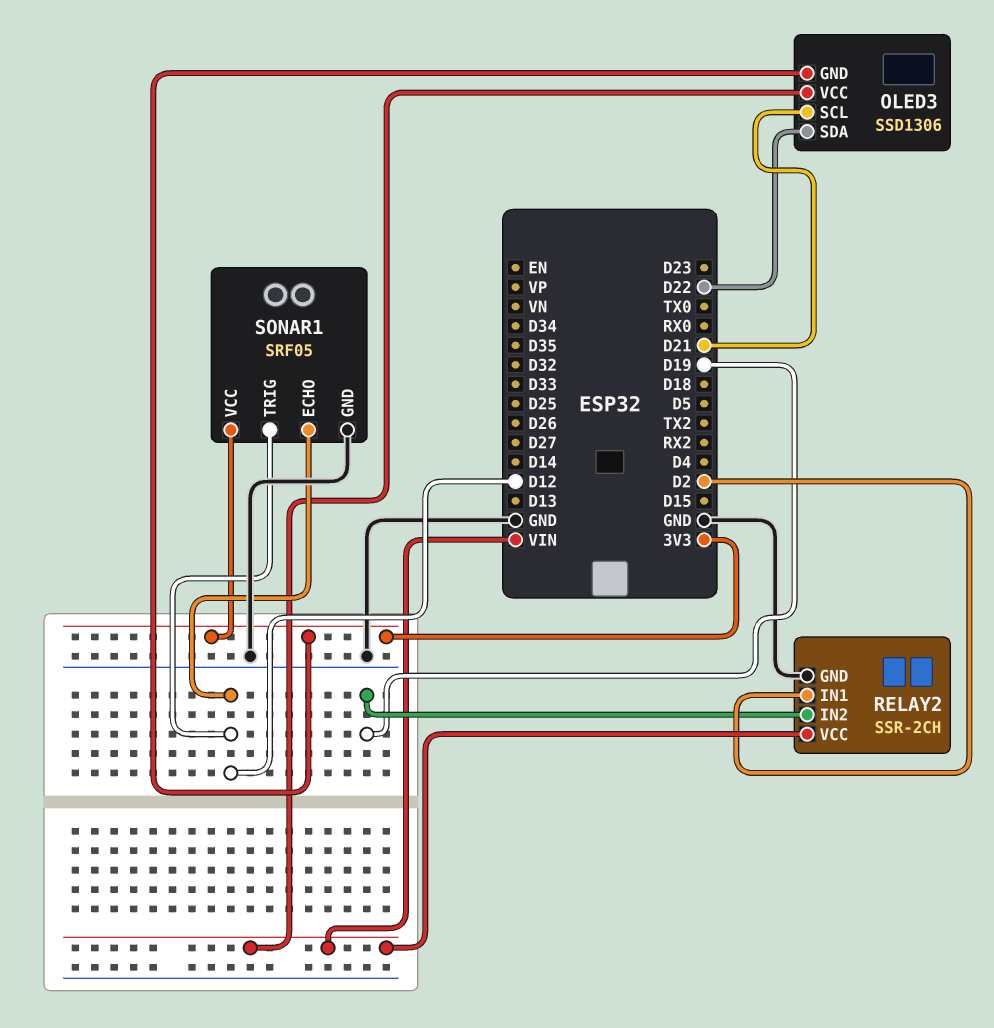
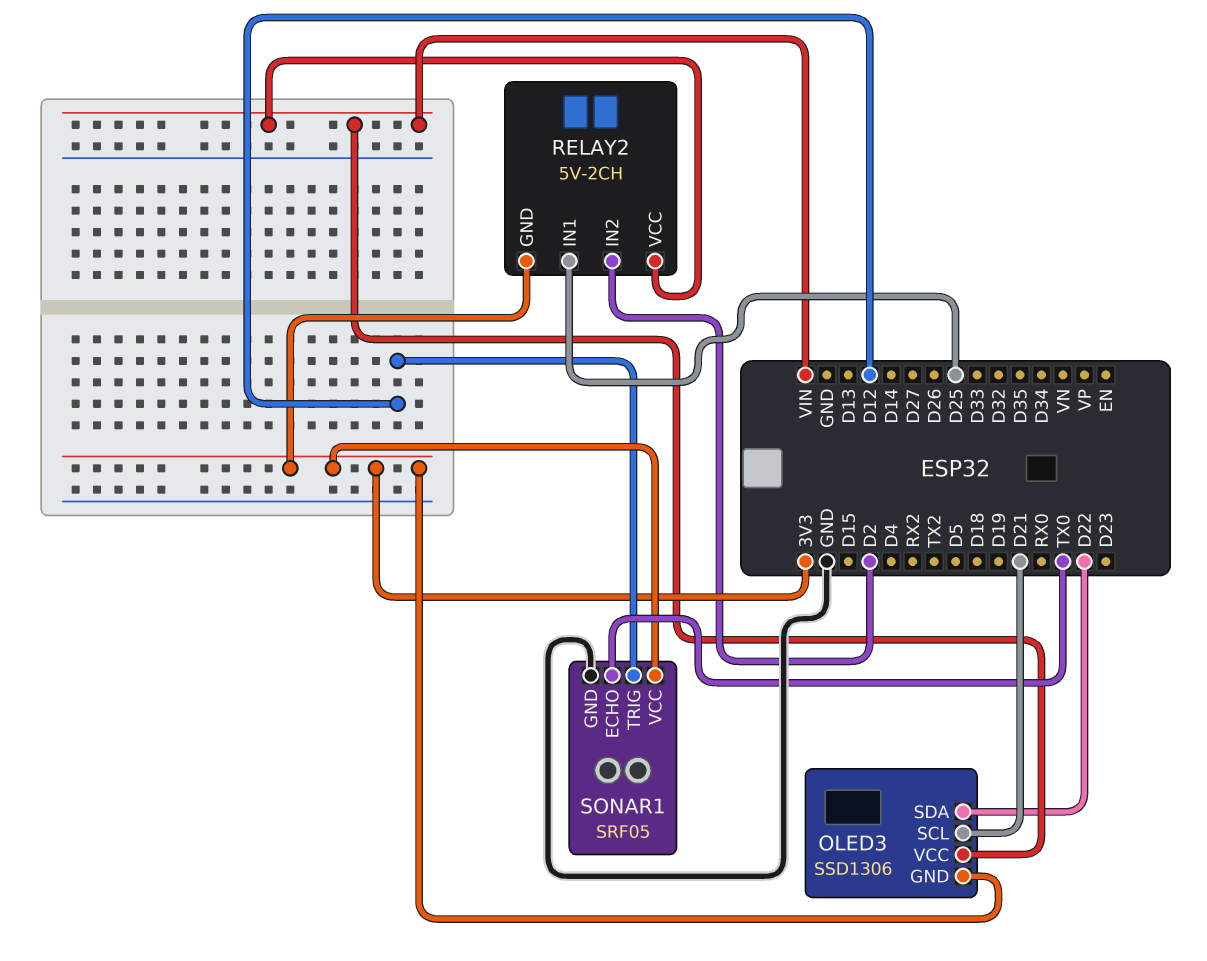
RELAY2: SSR-2CH -> 5V-2CH
RELAY2 pin GND: GND -> 3V3
RELAY2 pin IN1: D2 -> D25
RELAY2 pin IN2: D19 -> D2
SONAR1 pin ECHO: D12 -> TX0

